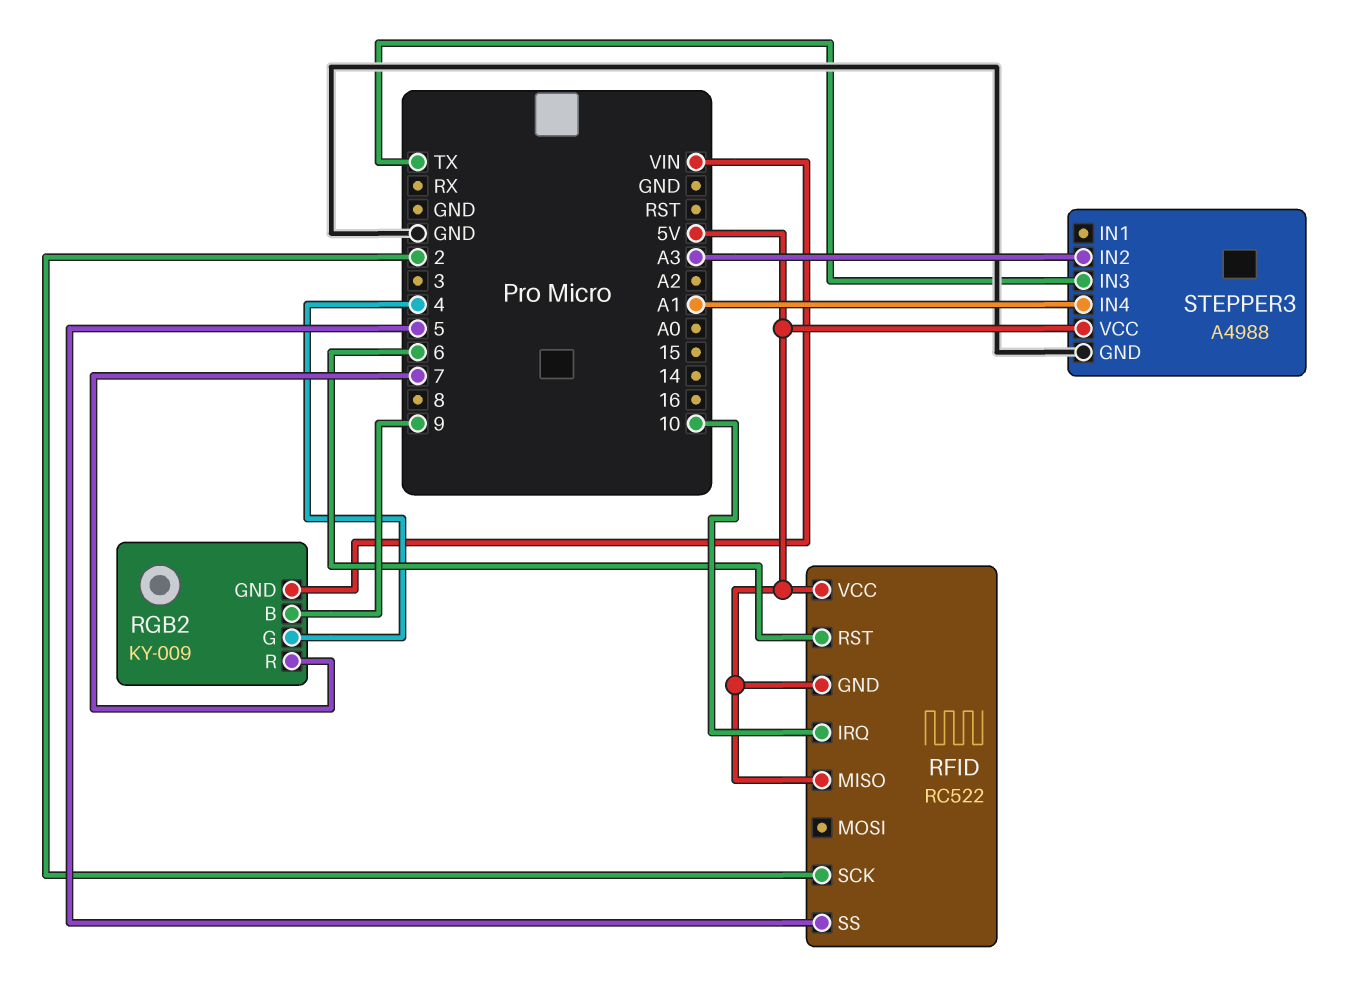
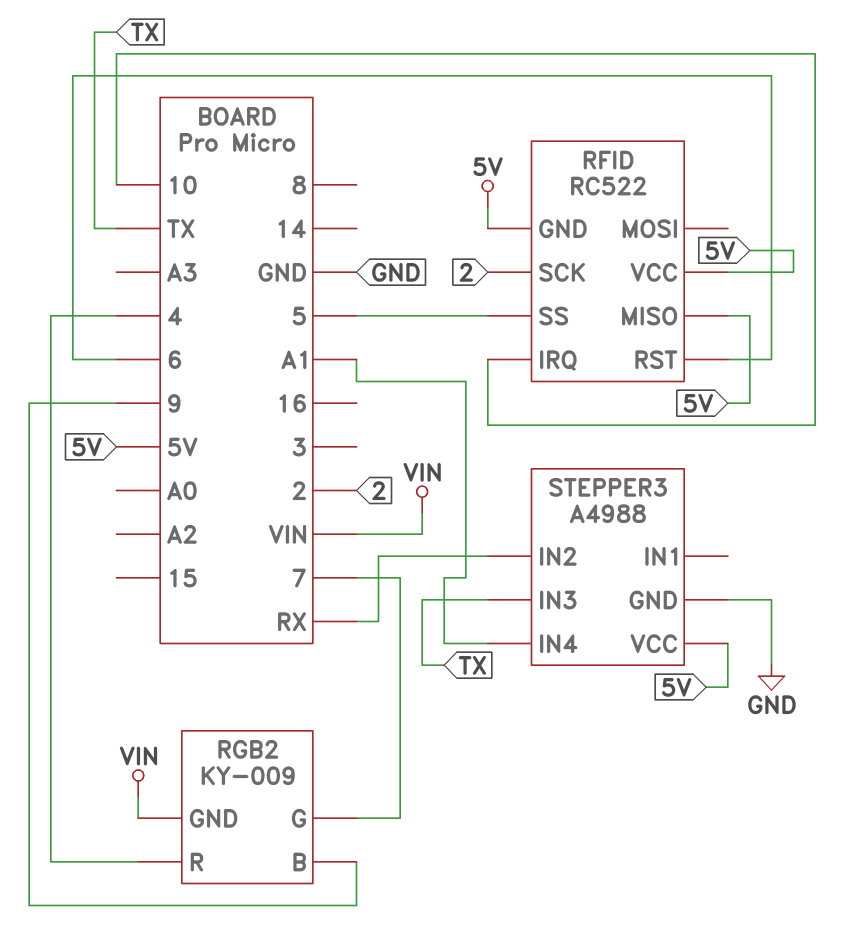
RGB2 pin G: 4 -> 7
RGB2 pin R: 7 -> 4
STEPPER3 pin IN2: A3 -> RX

